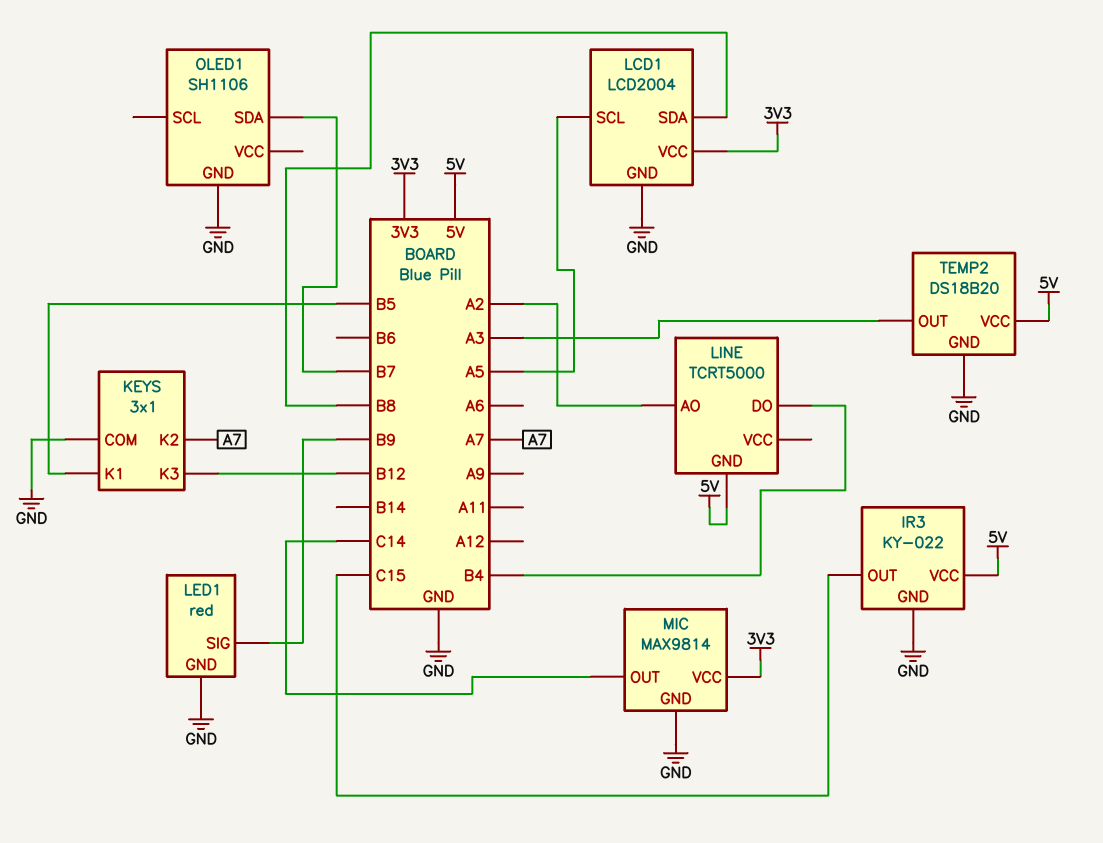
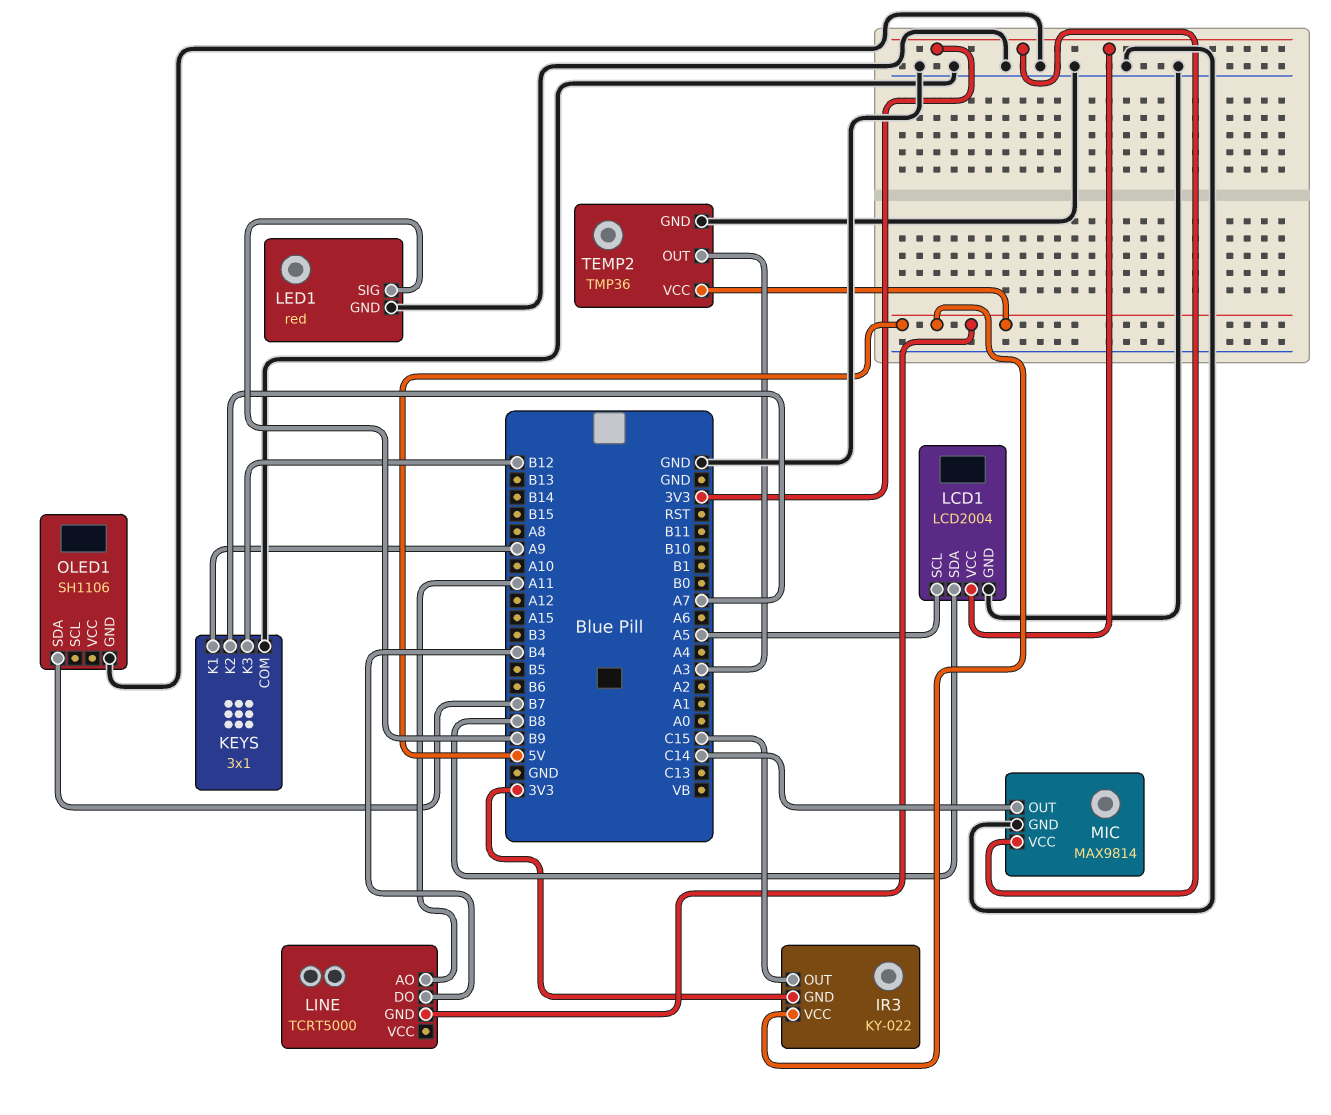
IR3 pin GND: GND -> 3V3
KEYS pin K1: B5 -> A9
LINE pin AO: A2 -> A11
TEMP2: DS18B20 -> TMP36

